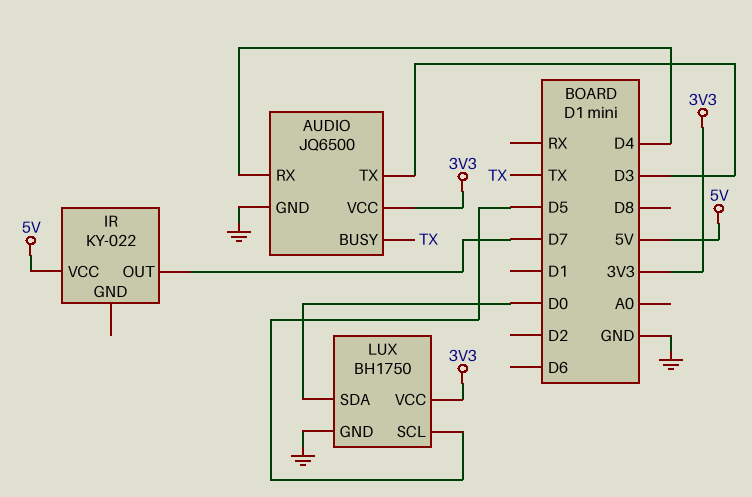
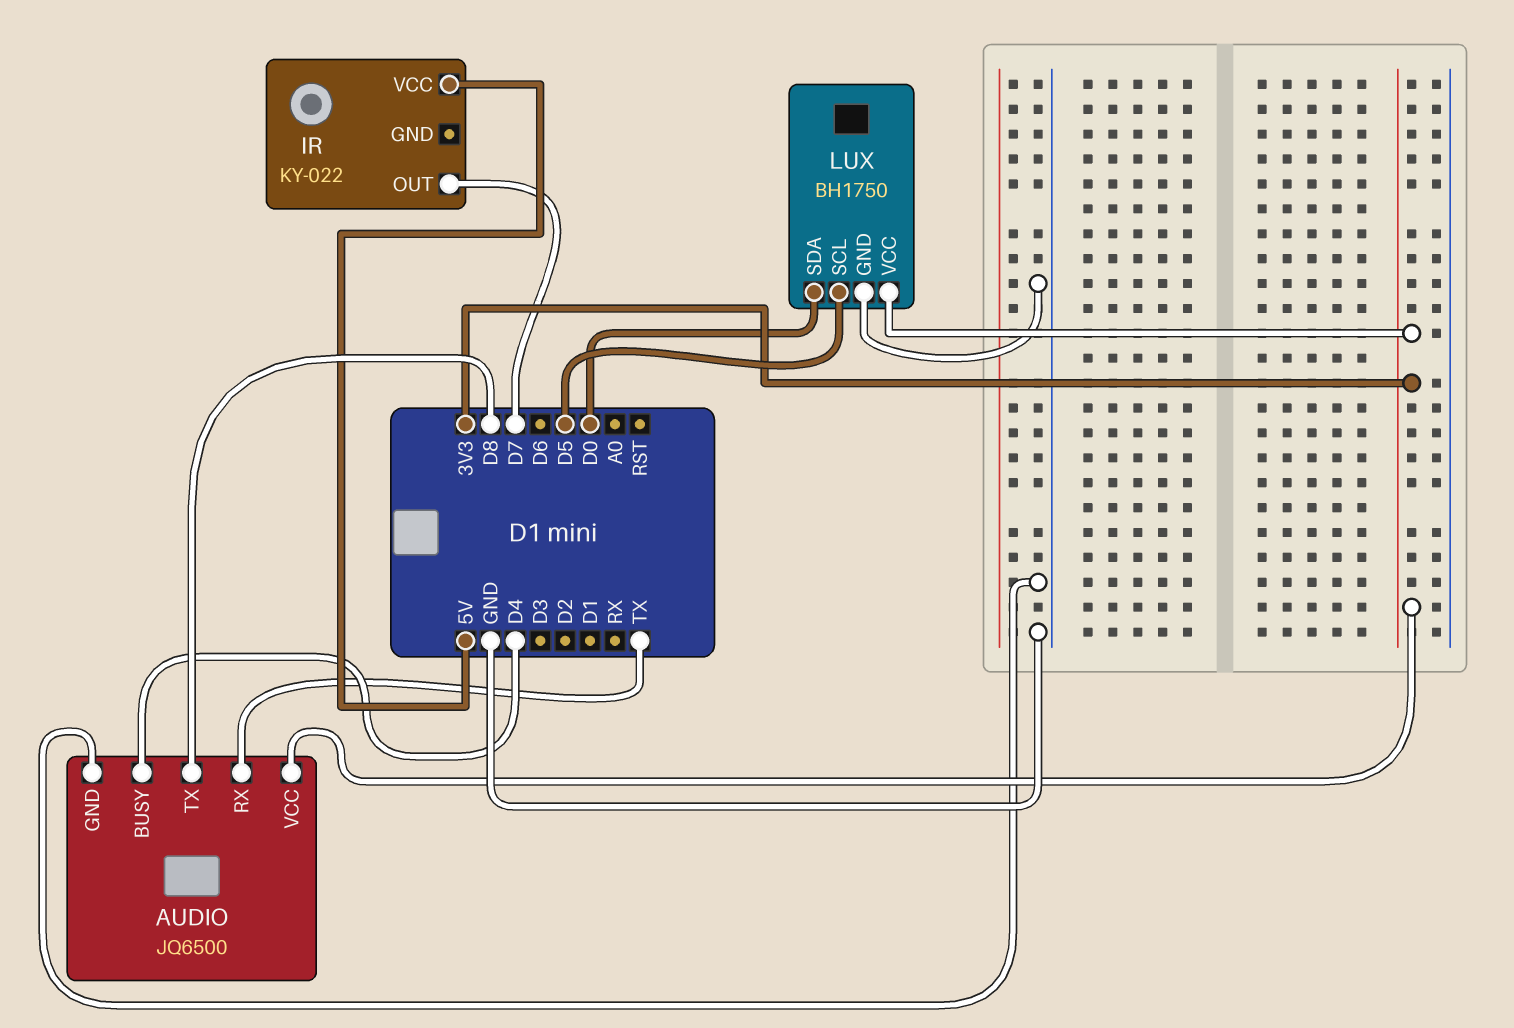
AUDIO pin BUSY: TX -> D4
AUDIO pin RX: D4 -> TX
AUDIO pin TX: D3 -> D8

